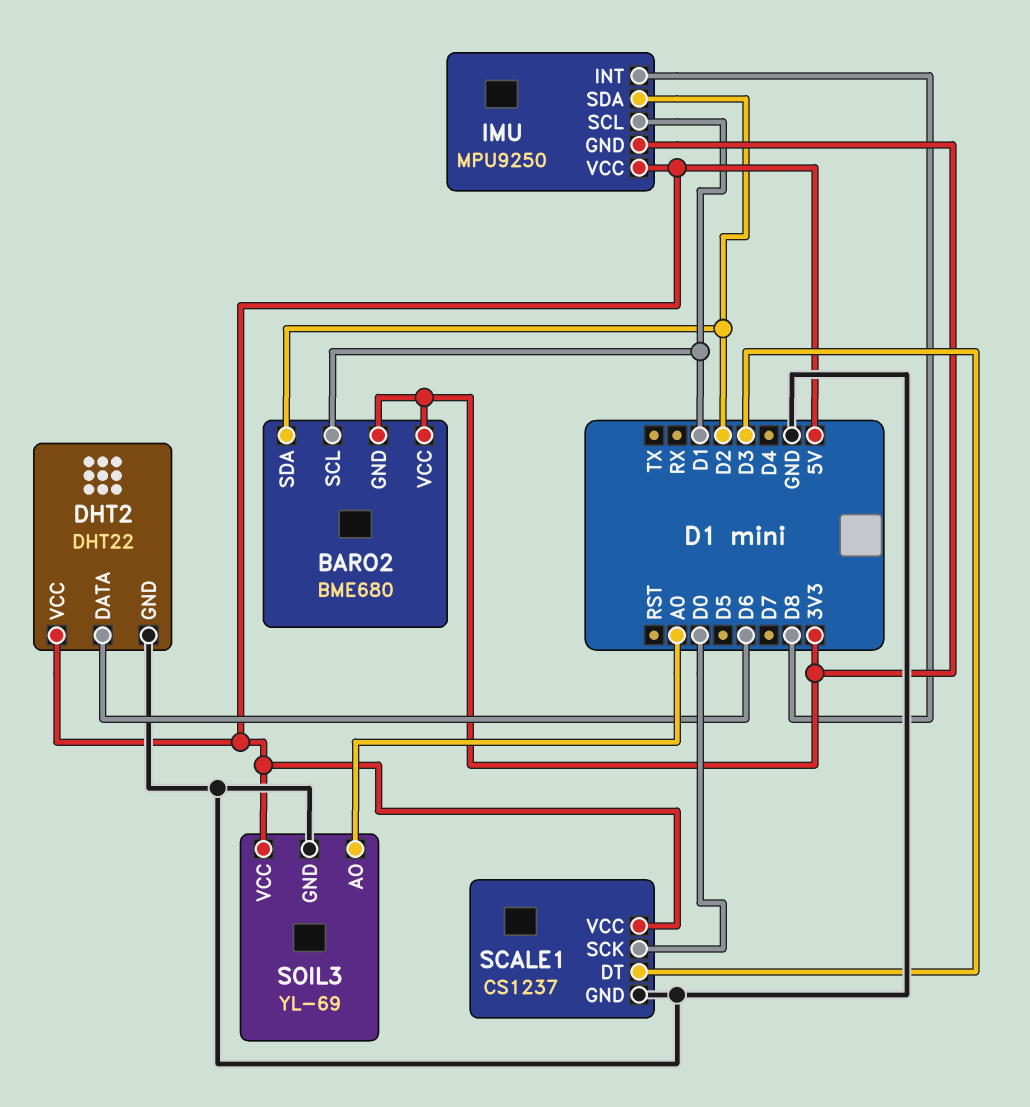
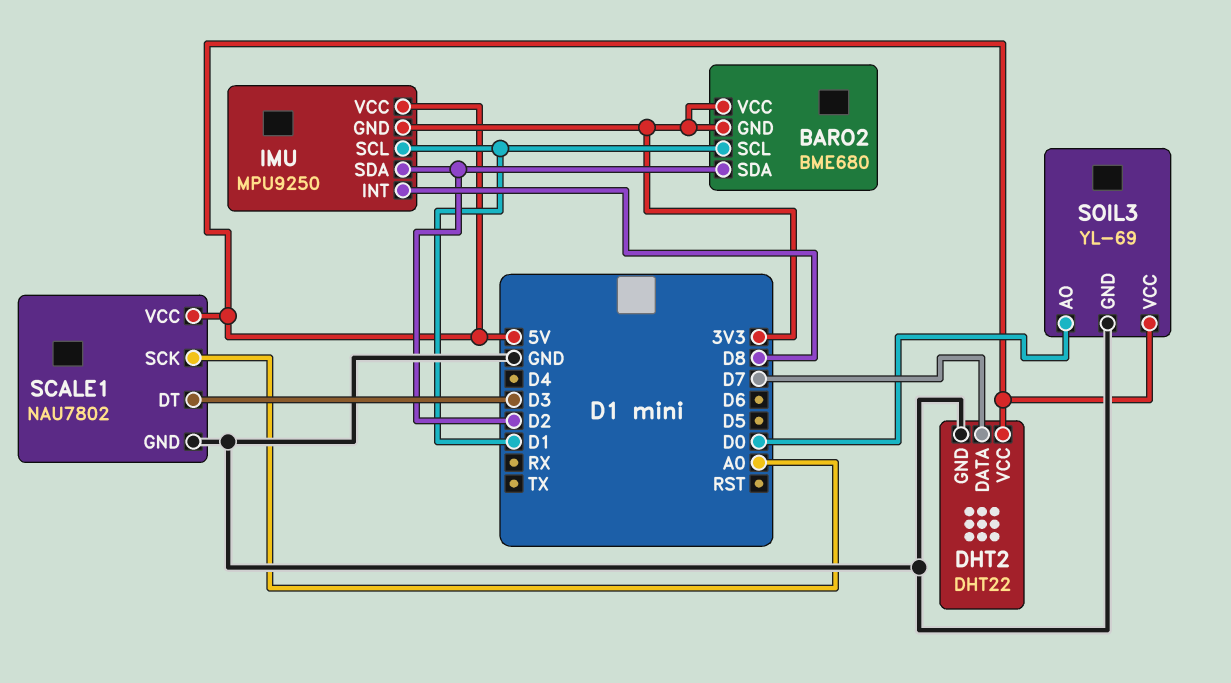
DHT2 pin DATA: D6 -> D7
SCALE1: CS1237 -> NAU7802
SCALE1 pin SCK: D0 -> A0
SOIL3 pin AO: A0 -> D0

